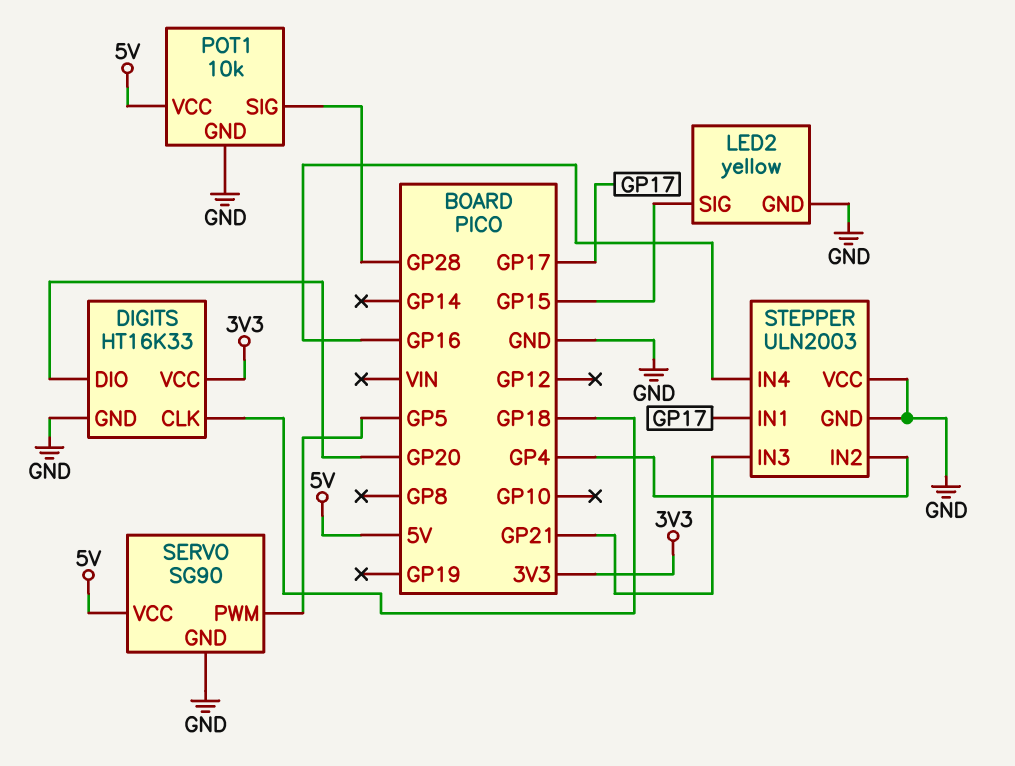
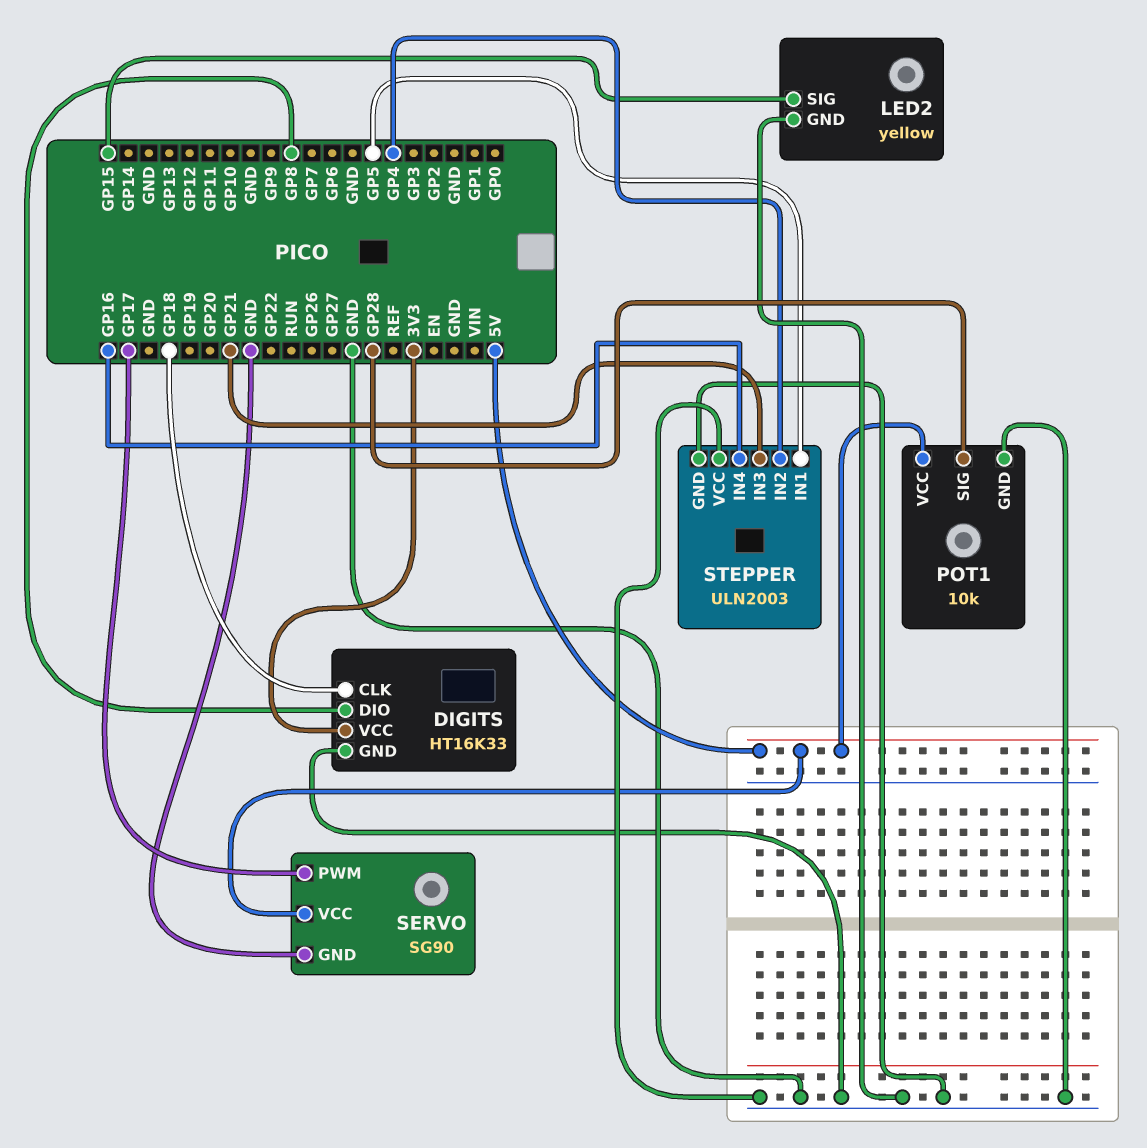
DIGITS pin DIO: GP20 -> GP8
SERVO pin PWM: GP5 -> GP17
STEPPER pin IN1: GP17 -> GP5

